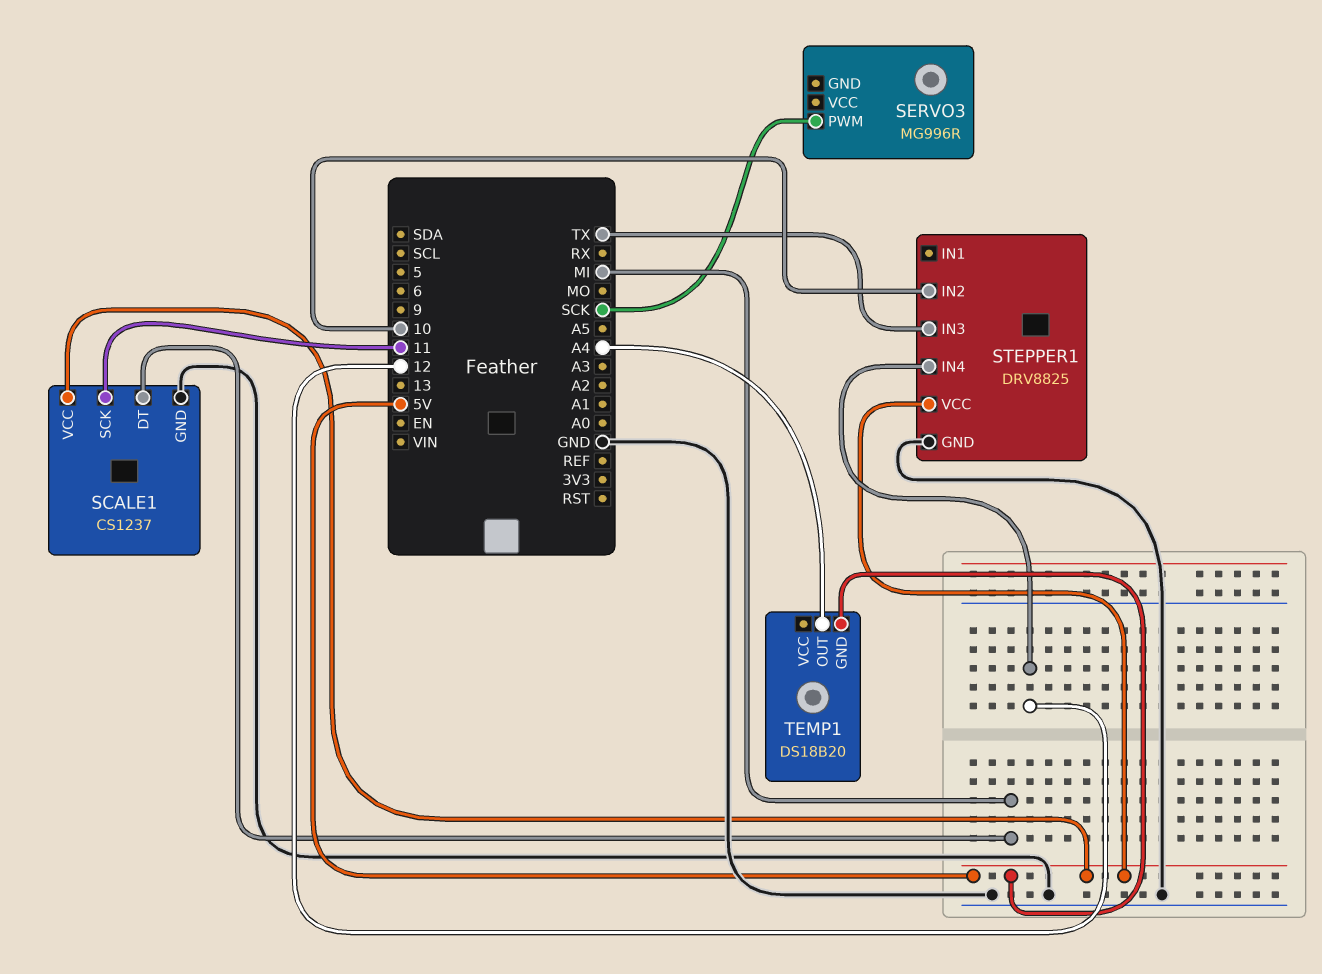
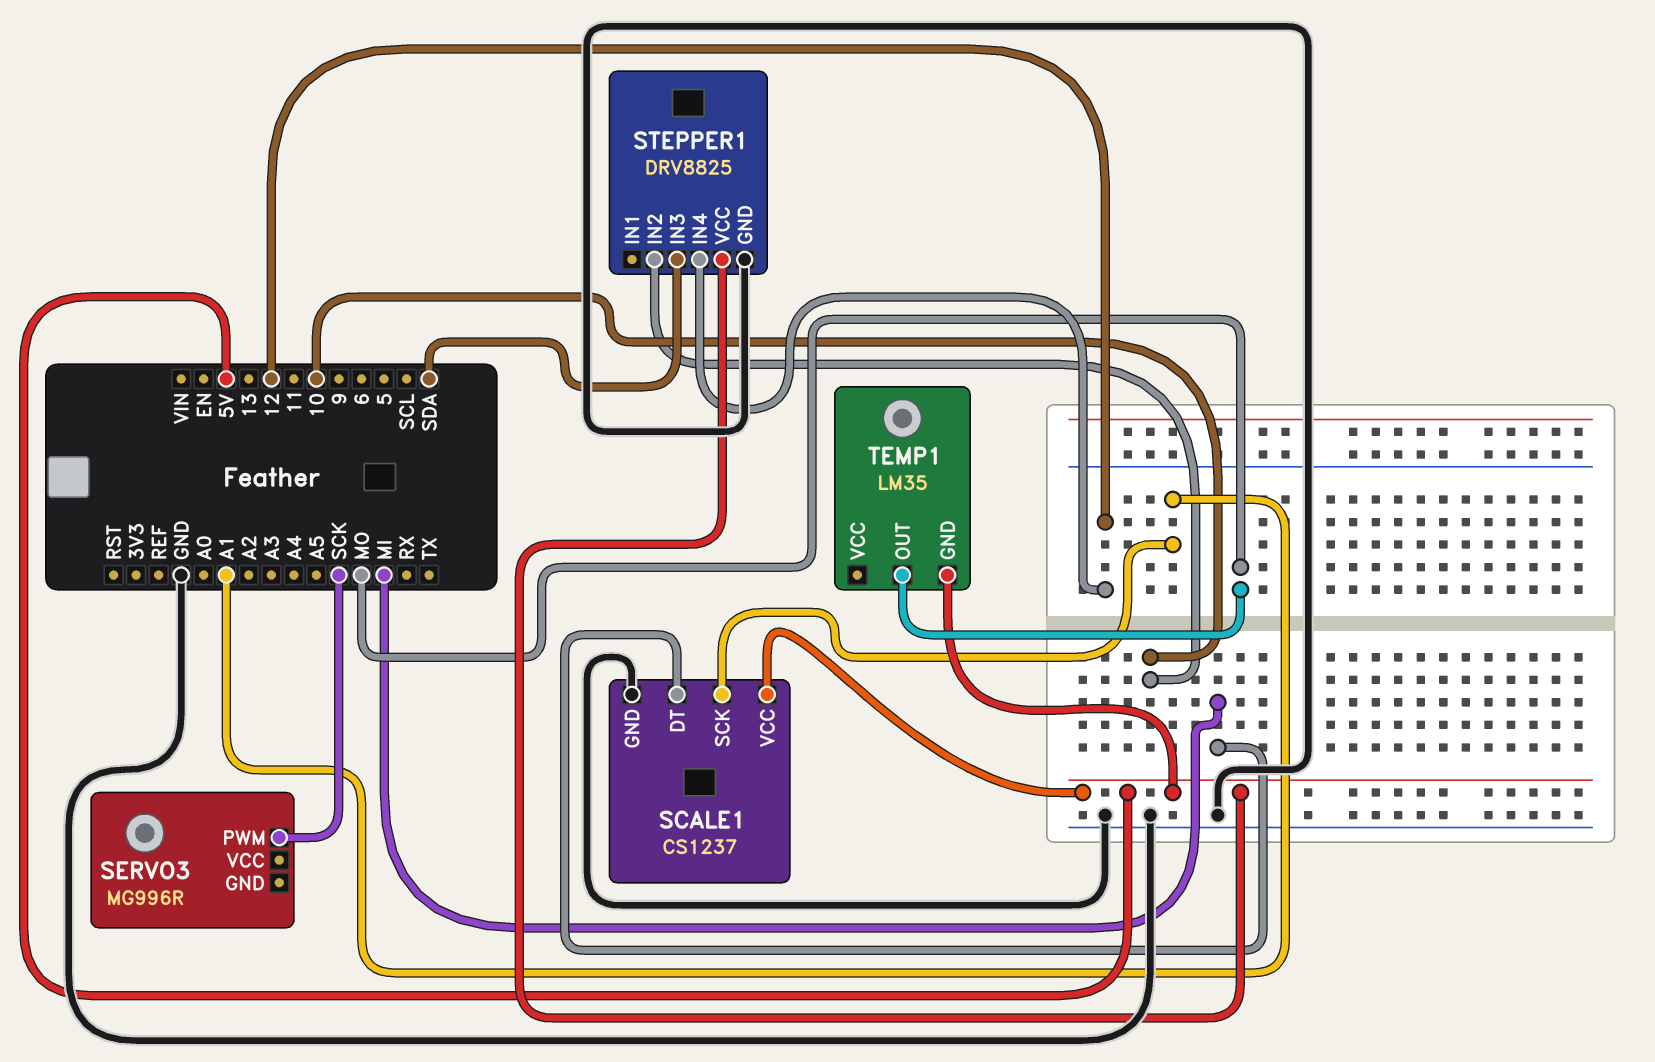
SCALE1 pin SCK: 11 -> A1
STEPPER1 pin IN3: TX -> SDA
TEMP1: DS18B20 -> LM35
TEMP1 pin OUT: A4 -> MO

